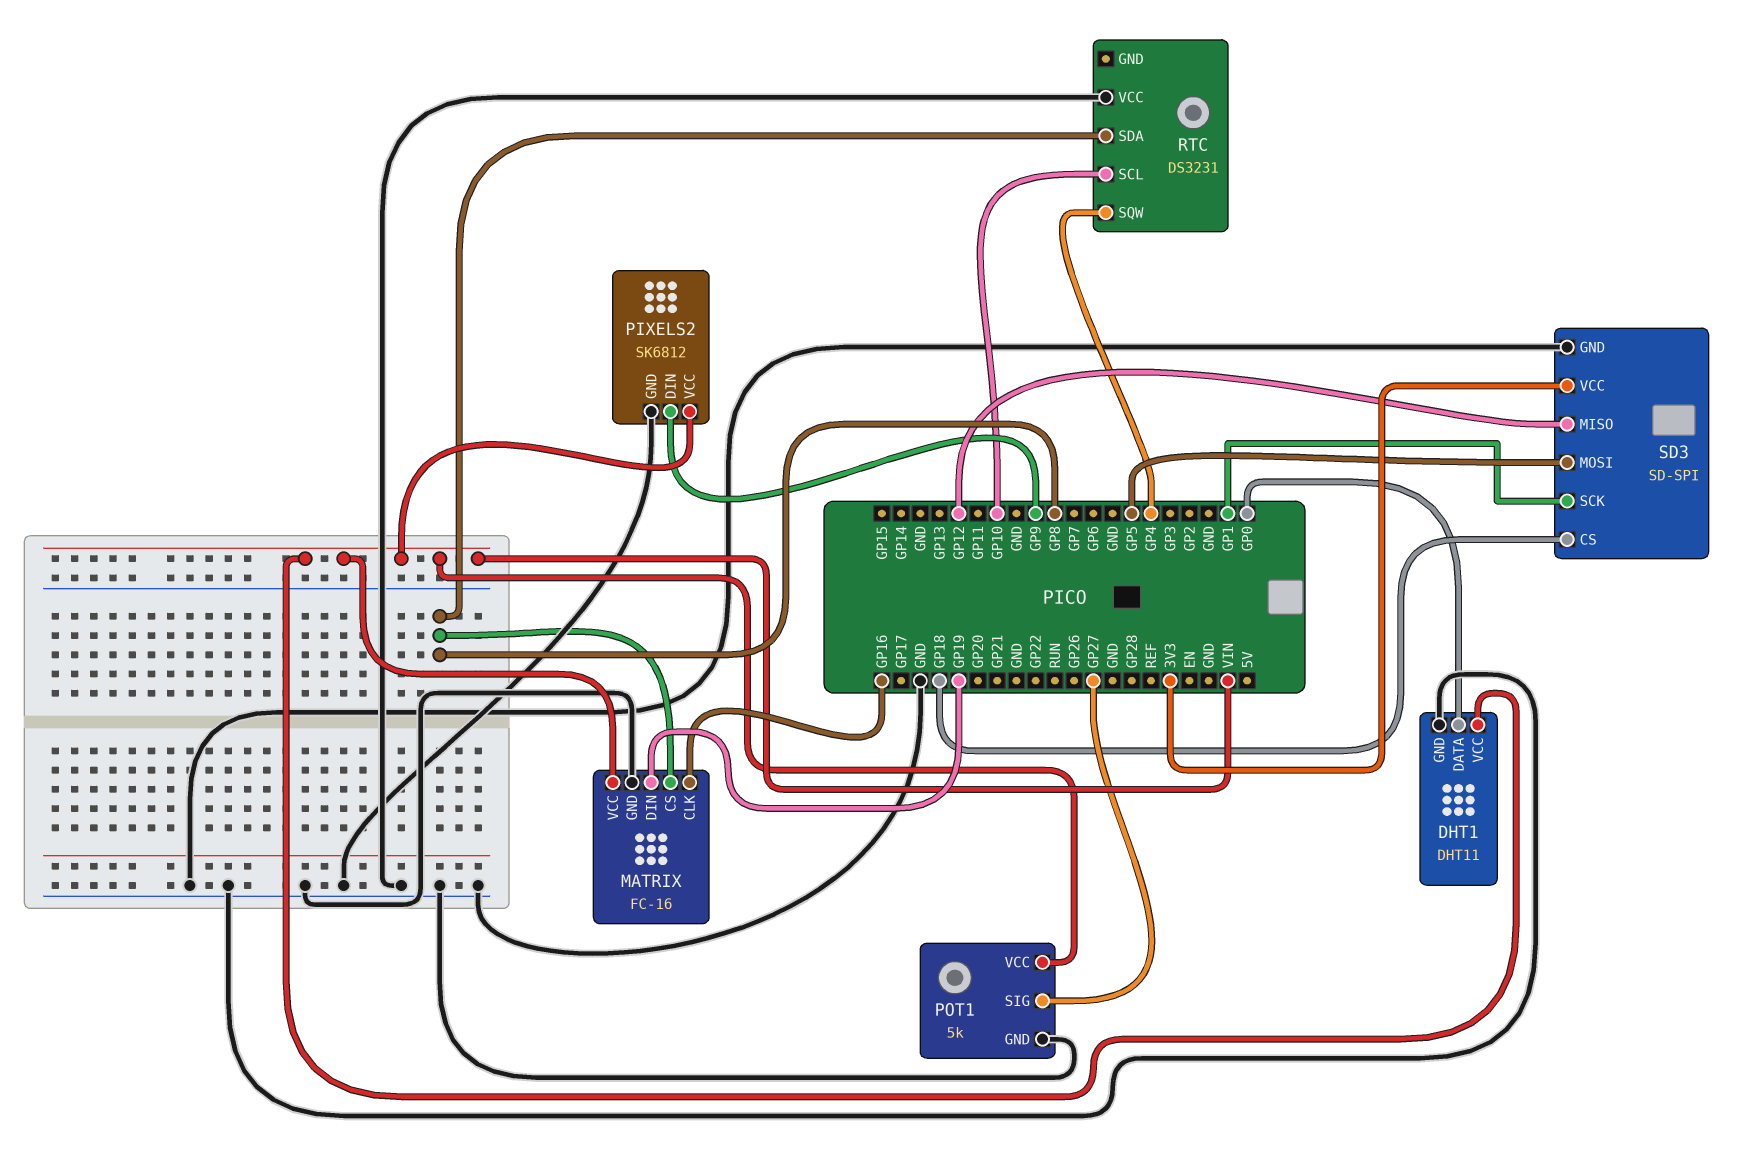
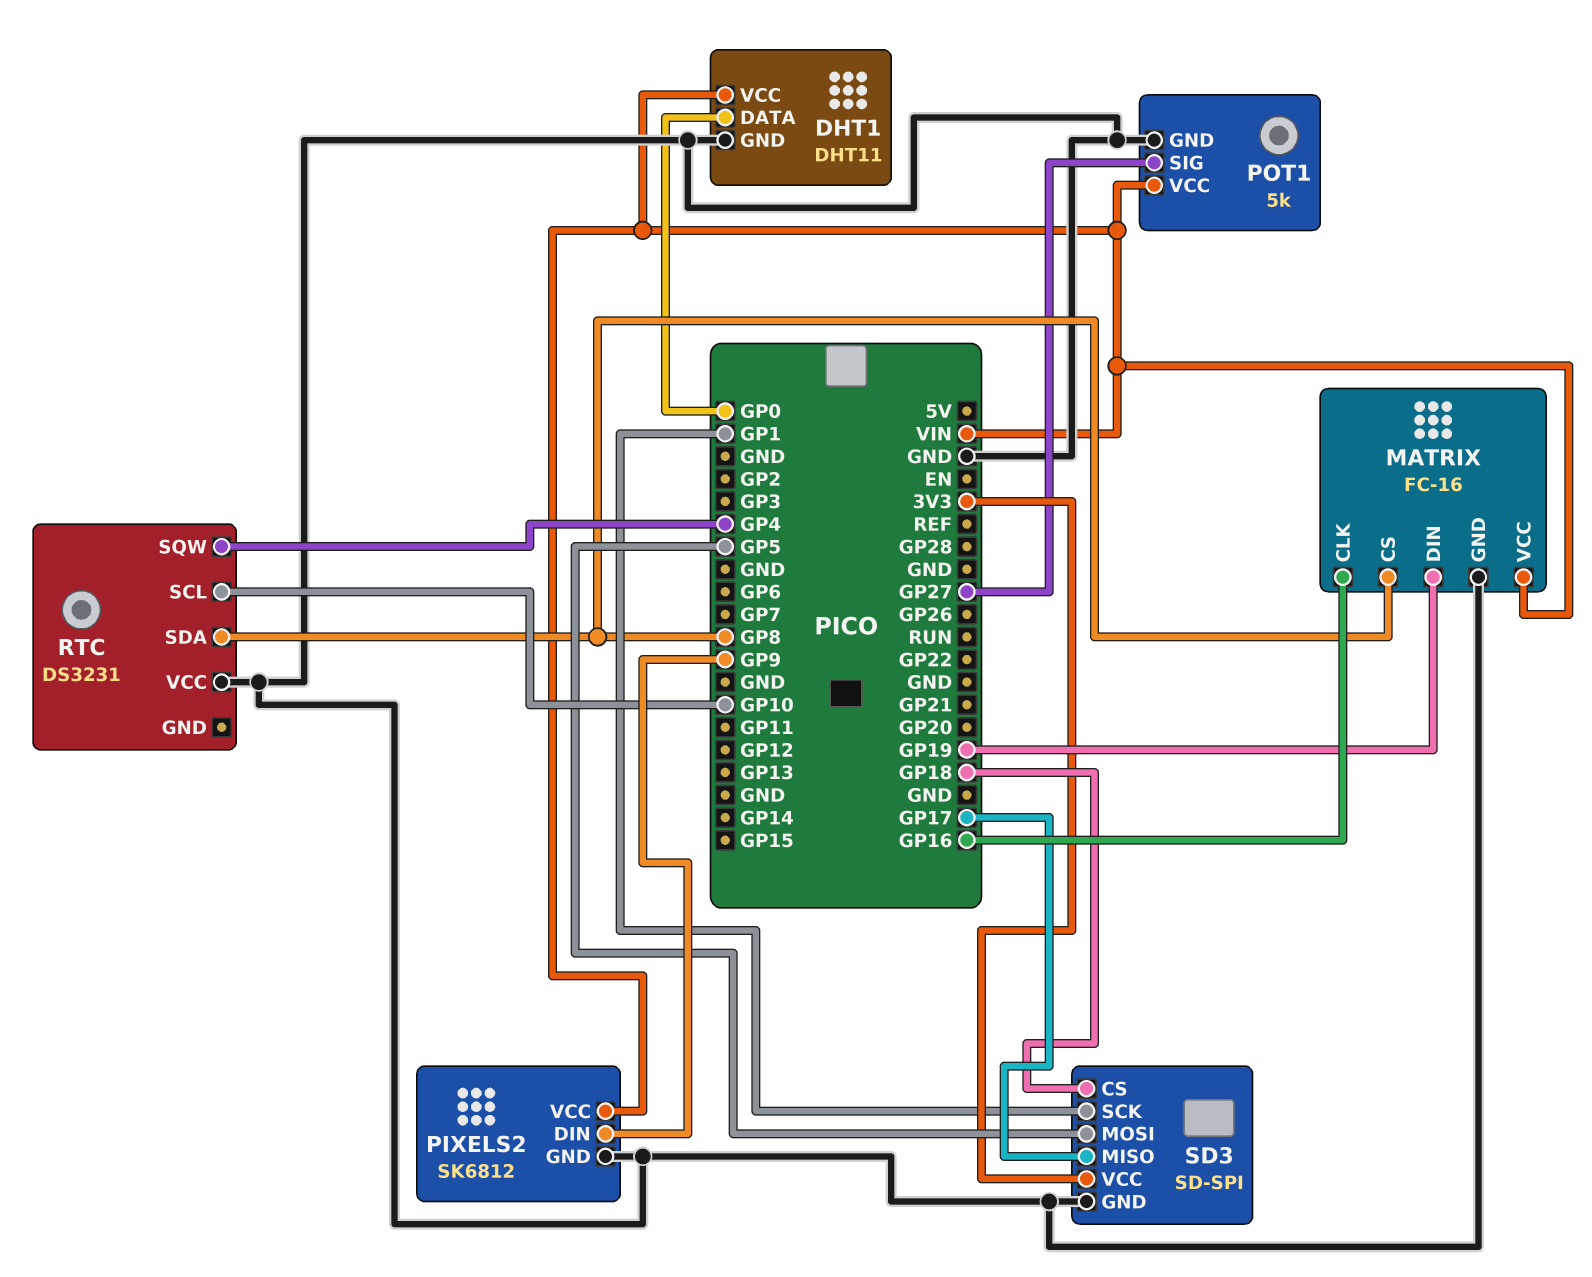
SD3 pin MISO: GP12 -> GP17

